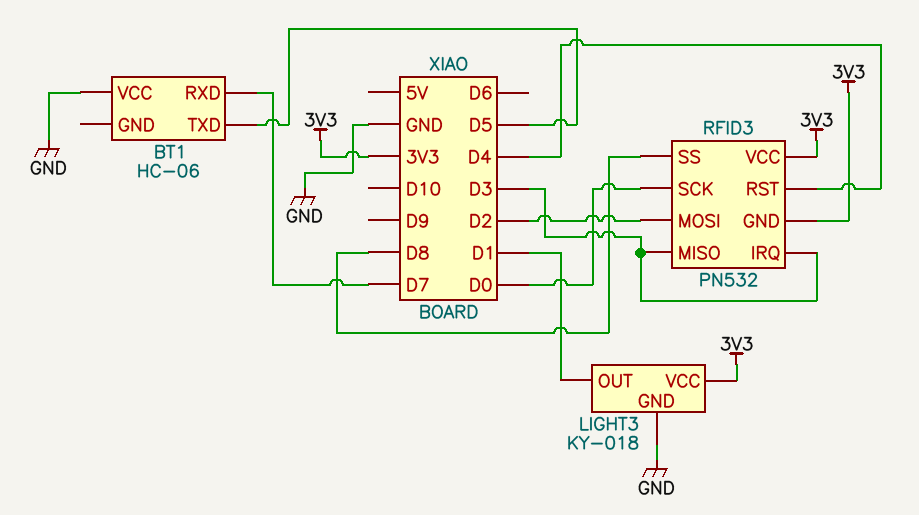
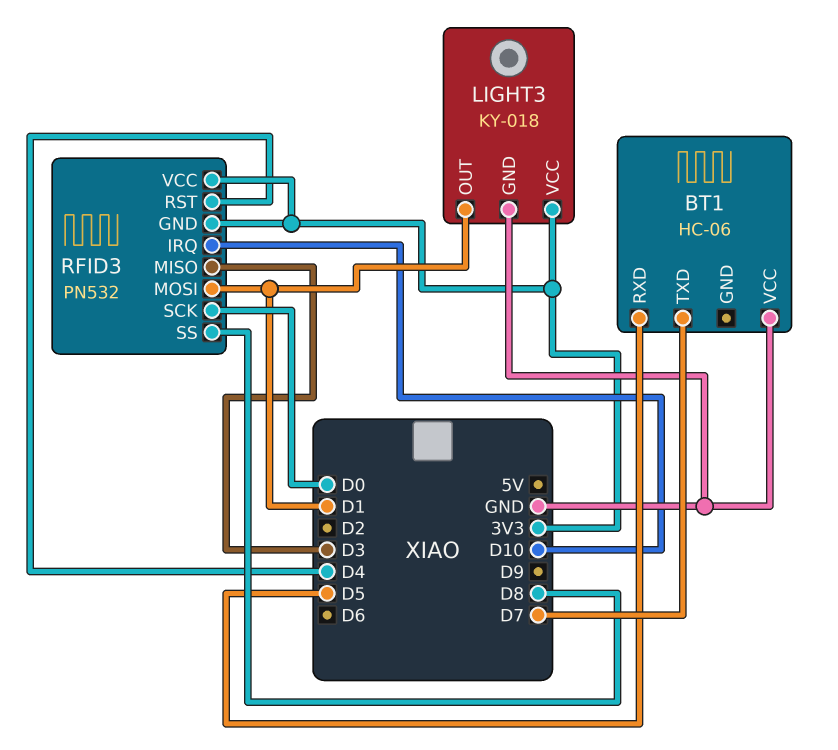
BT1 pin RXD: D7 -> D5
BT1 pin TXD: D5 -> D7
RFID3 pin IRQ: D3 -> D10
RFID3 pin MOSI: D2 -> D1

